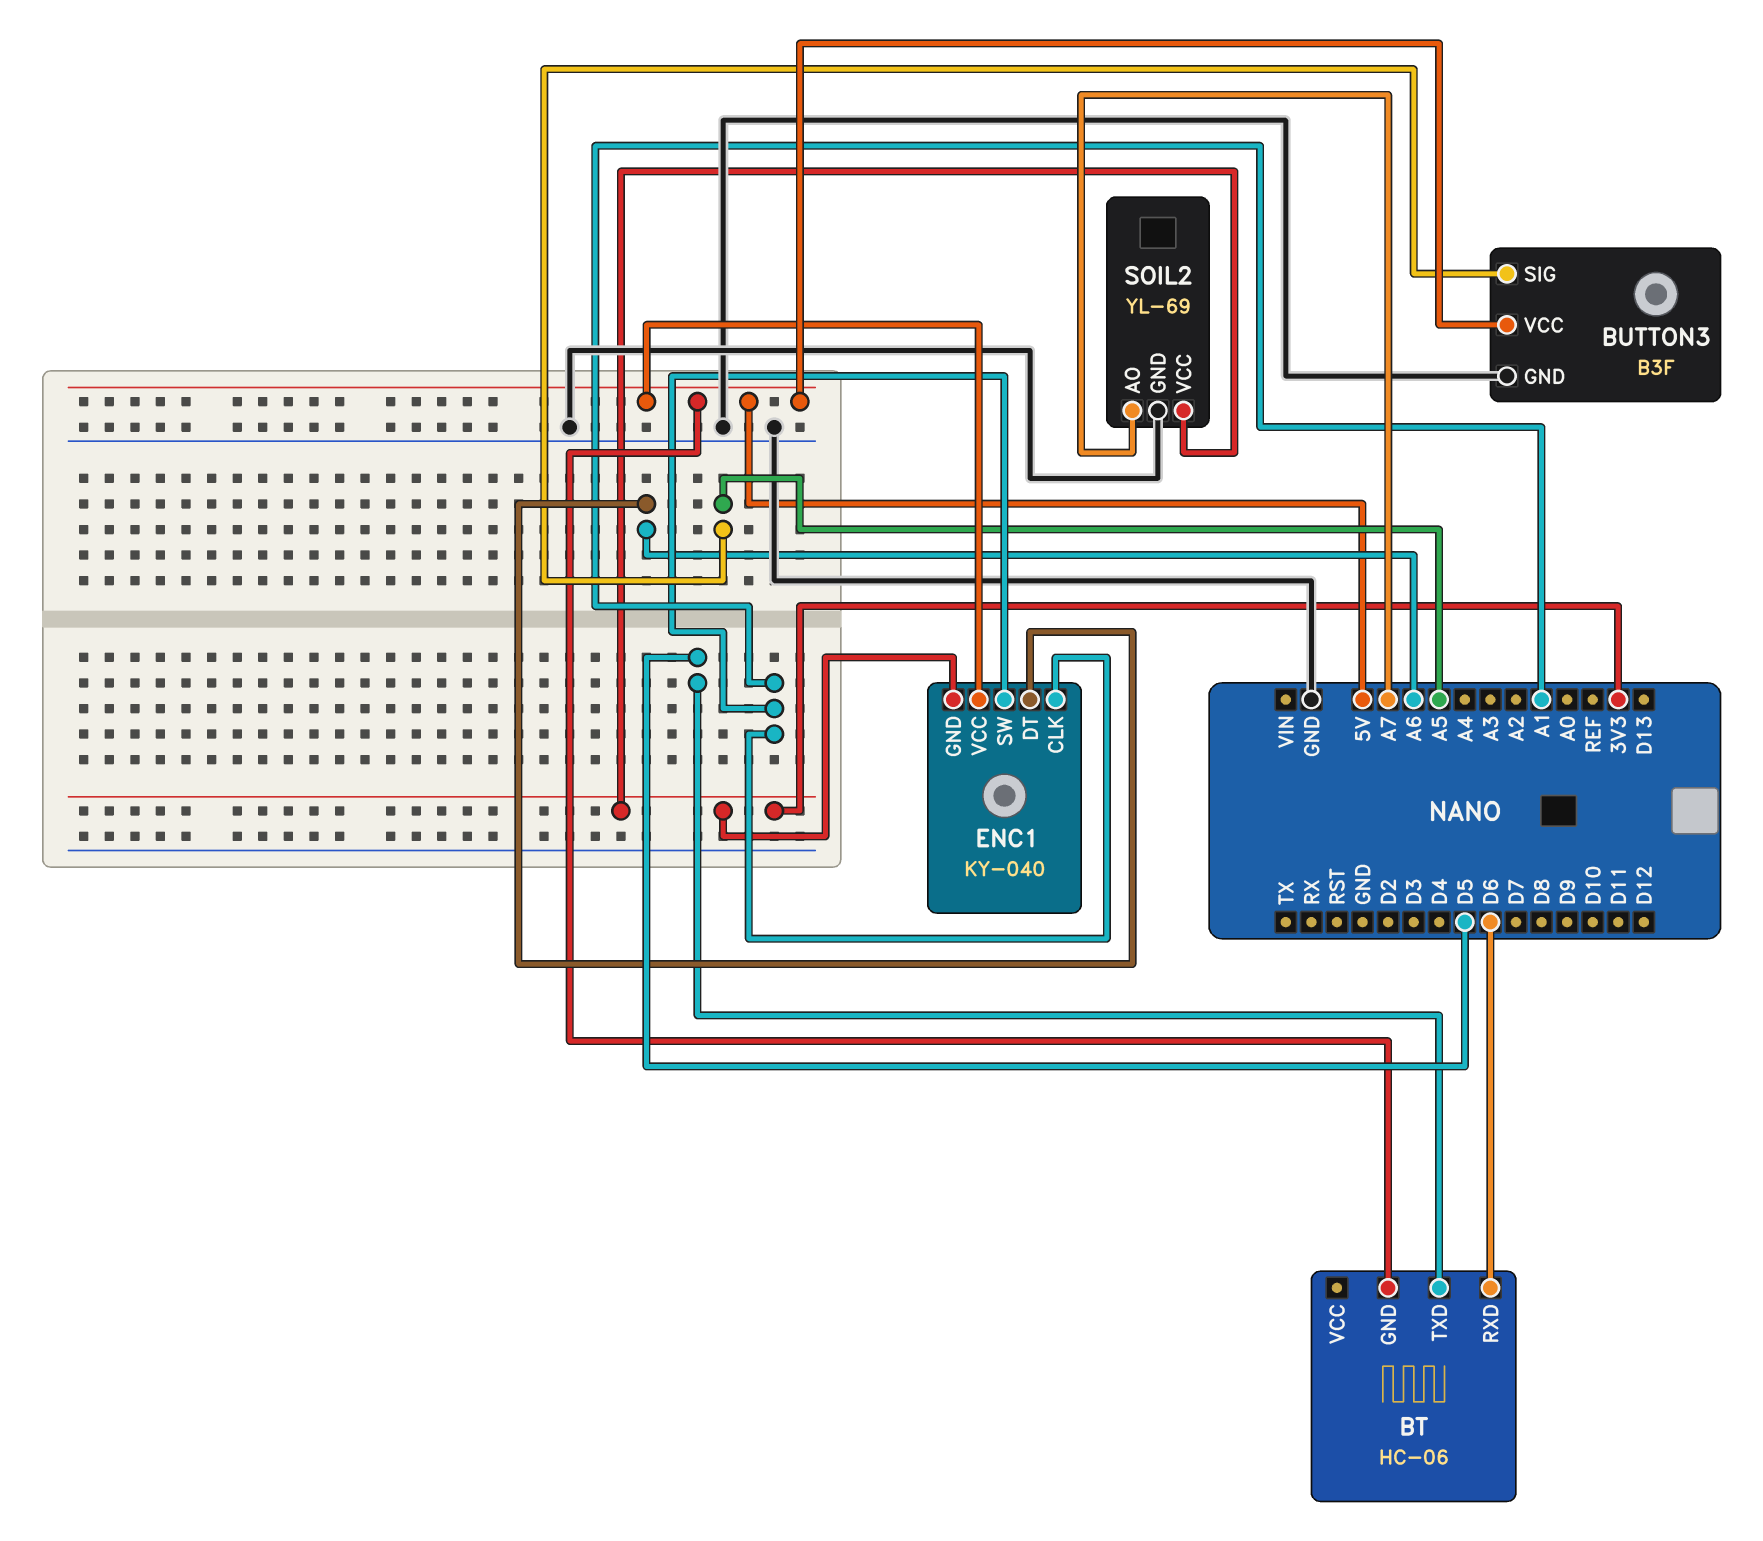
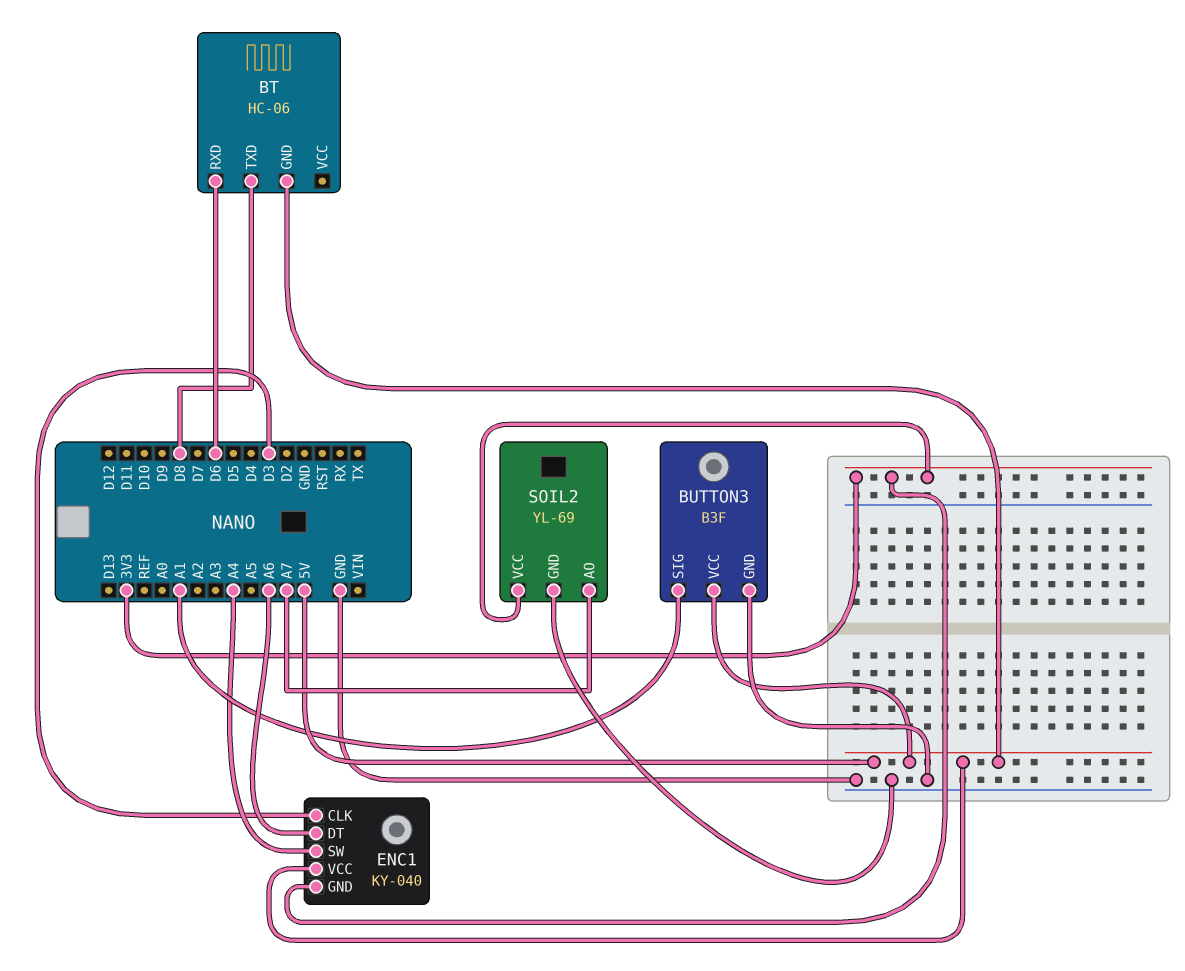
BT pin TXD: D5 -> D8
BUTTON3 pin SIG: A5 -> A1
ENC1 pin CLK: A1 -> D3
ENC1 pin SW: A1 -> A4

